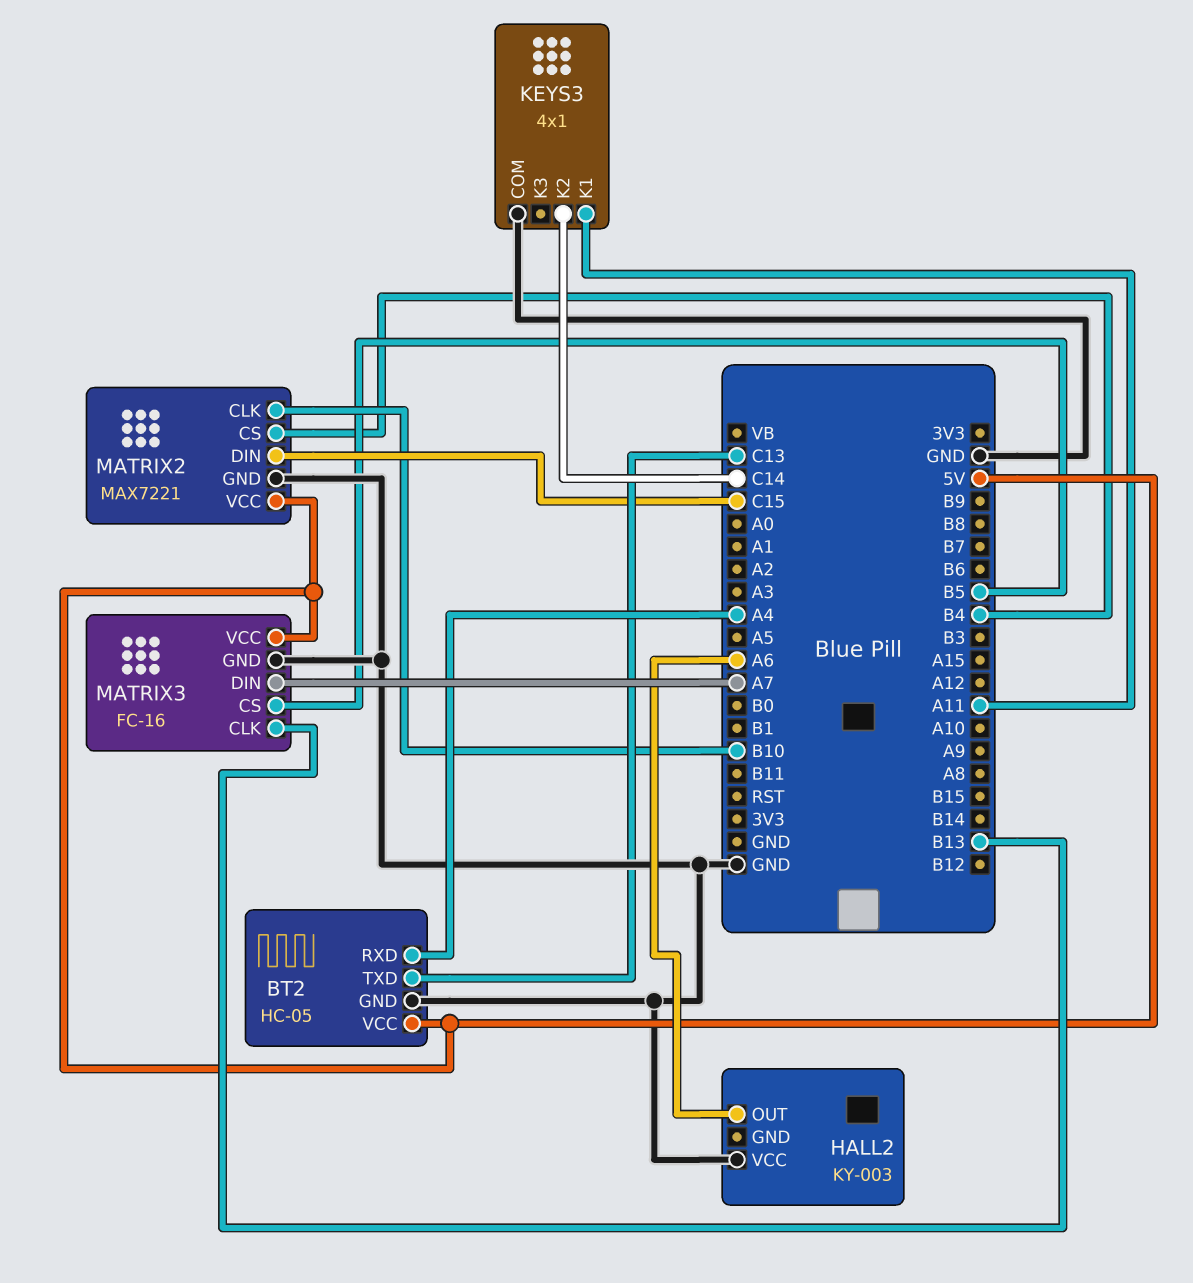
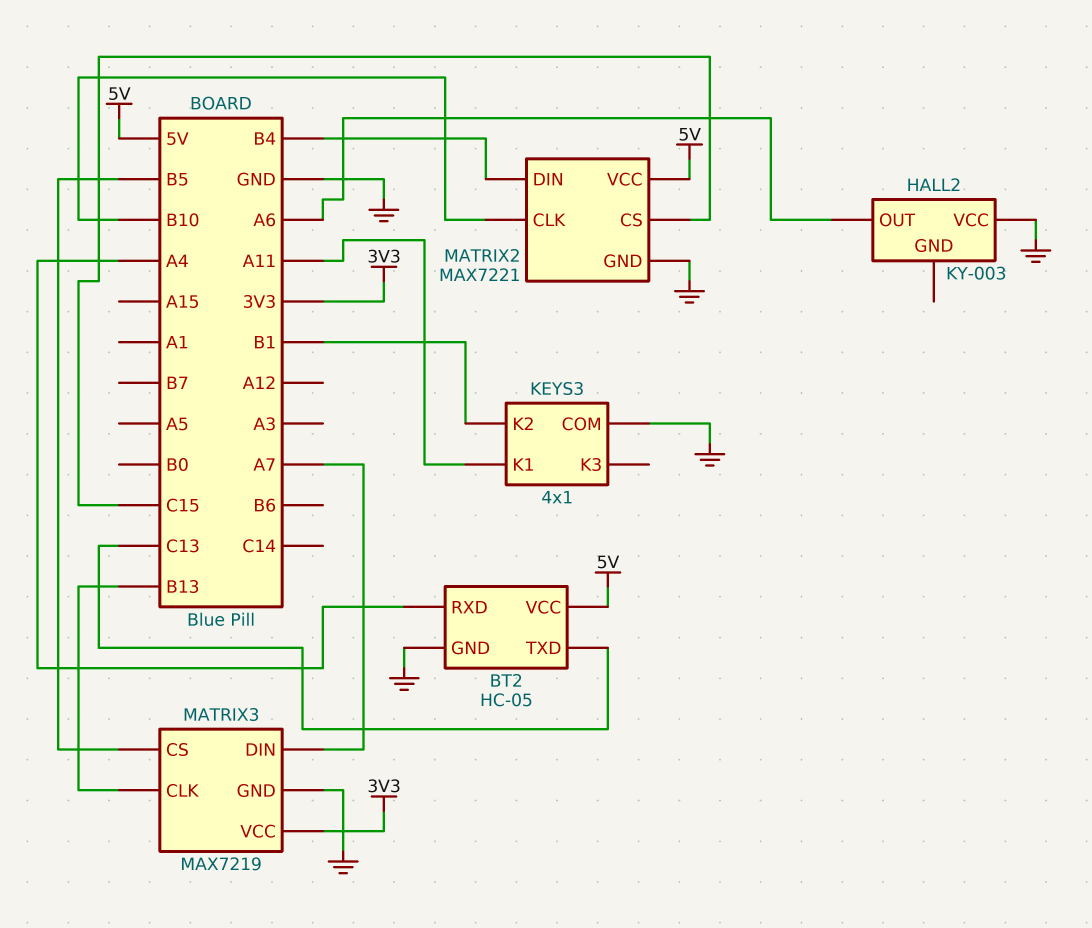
KEYS3 pin K2: C14 -> B1
MATRIX2 pin CS: B4 -> C15
MATRIX2 pin DIN: C15 -> B4
MATRIX3: FC-16 -> MAX7219
MATRIX3 pin VCC: 5V -> 3V3

